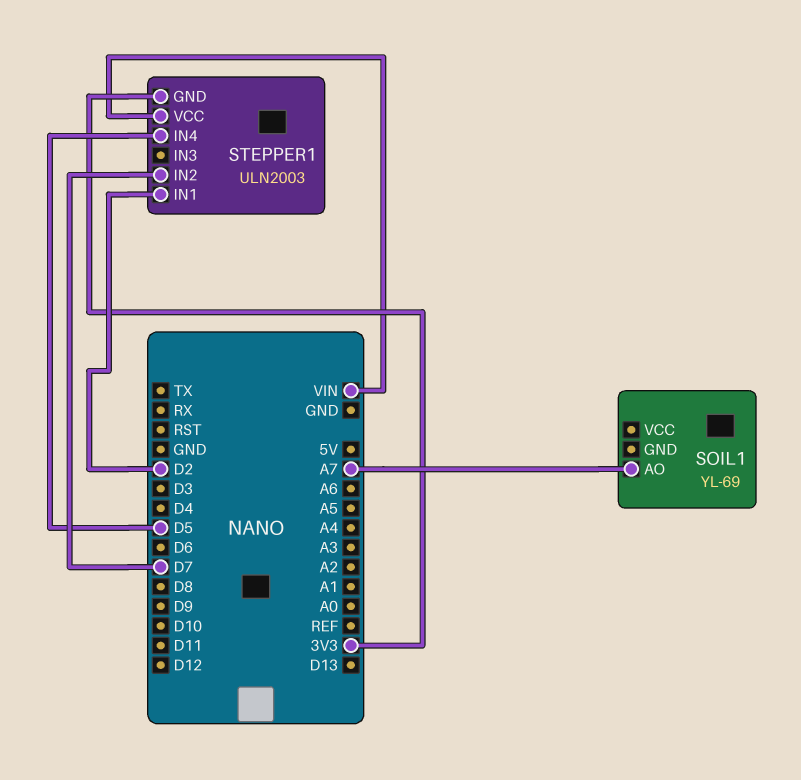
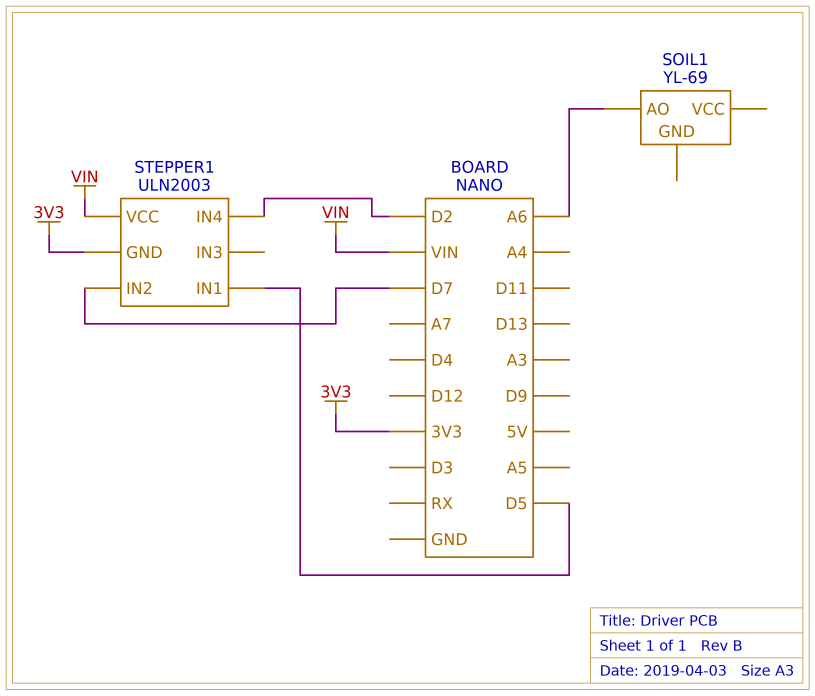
SOIL1 pin AO: A7 -> A6
STEPPER1 pin IN1: D2 -> D5
STEPPER1 pin IN4: D5 -> D2

